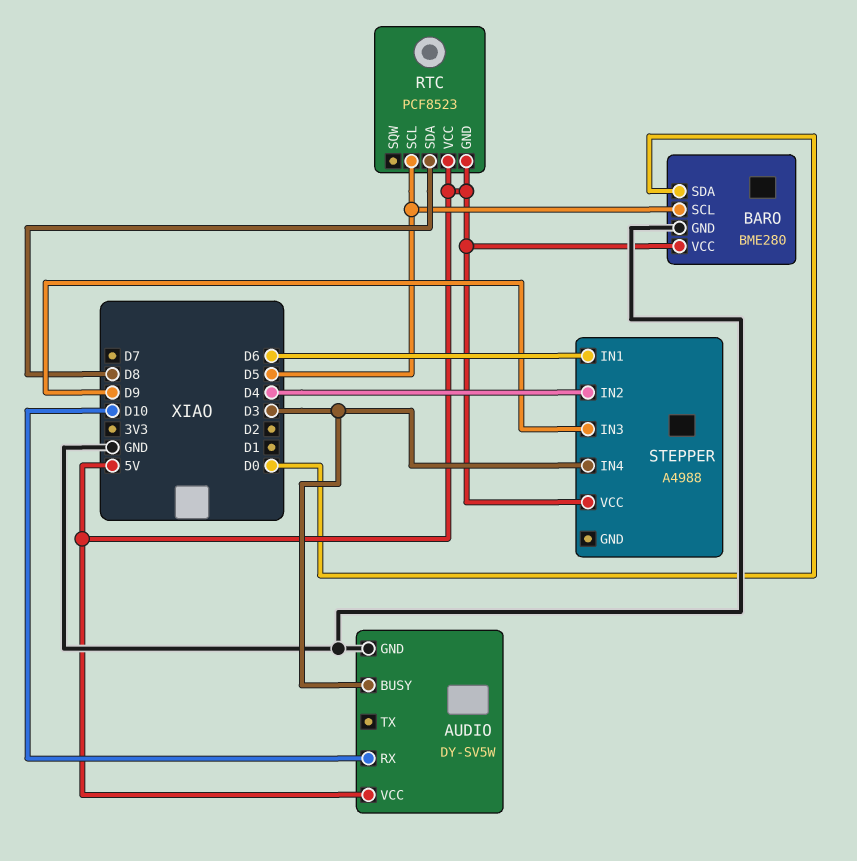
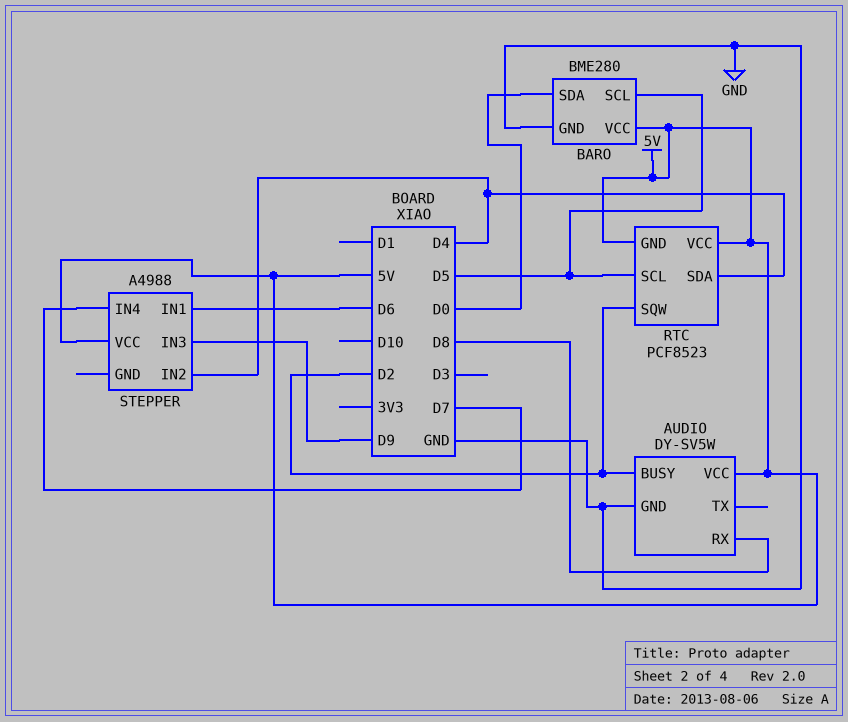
AUDIO pin BUSY: D3 -> D2
AUDIO pin RX: D10 -> D8
RTC pin SDA: D8 -> D4
RTC pin SQW: none -> D2
STEPPER pin IN4: D3 -> D7

